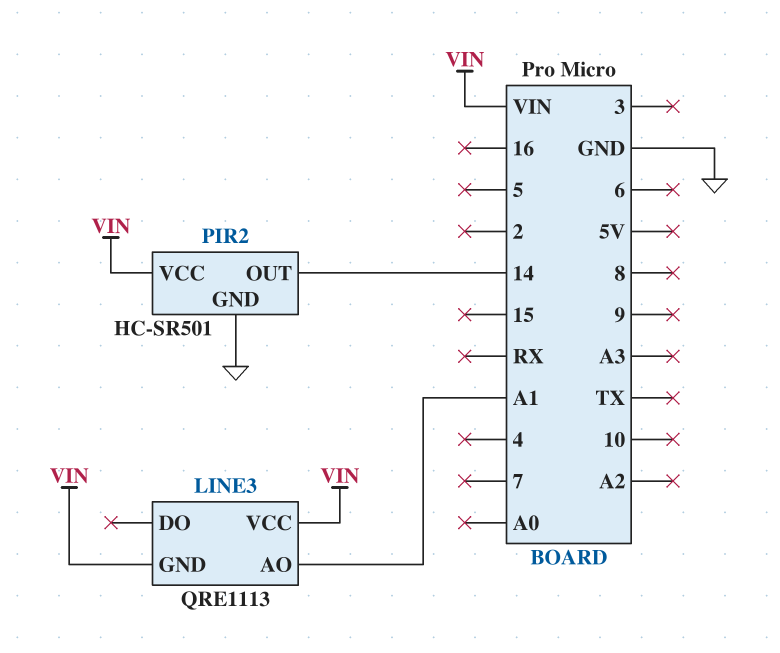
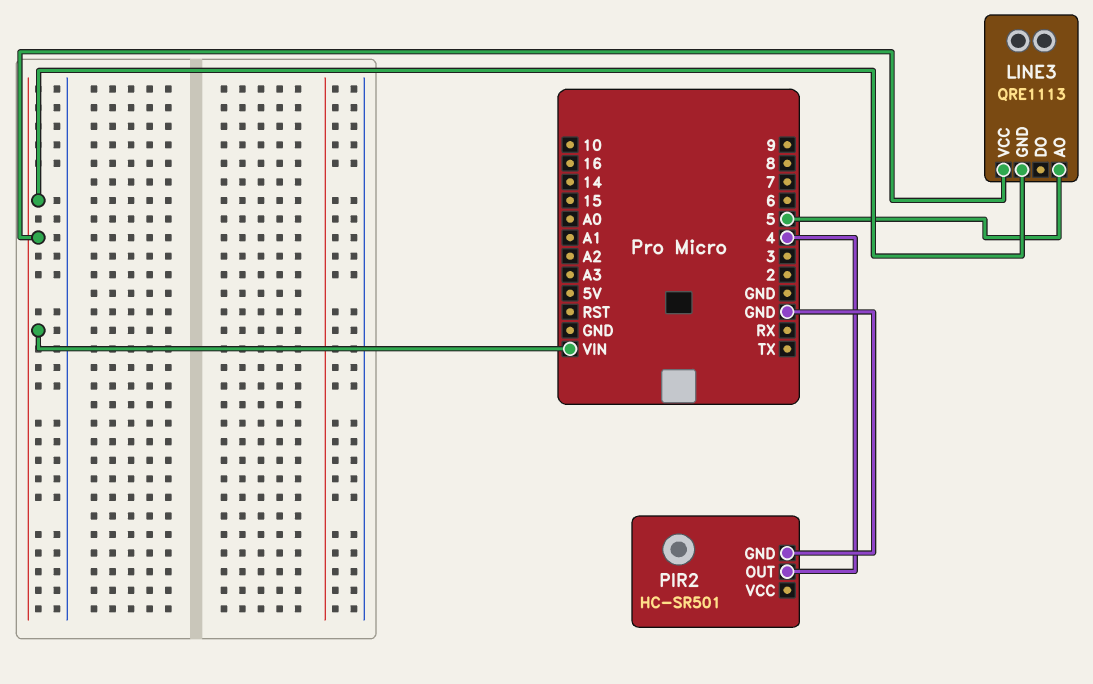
LINE3 pin AO: A1 -> 5
PIR2 pin OUT: 14 -> 4
PIR2 pin VCC: VIN -> none

